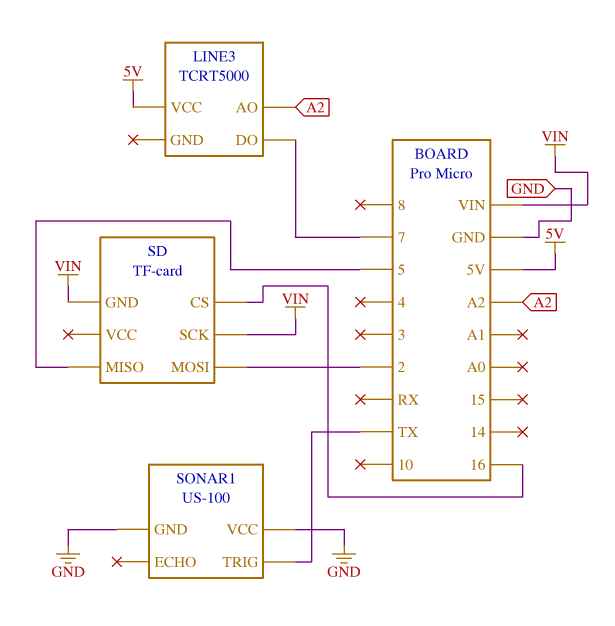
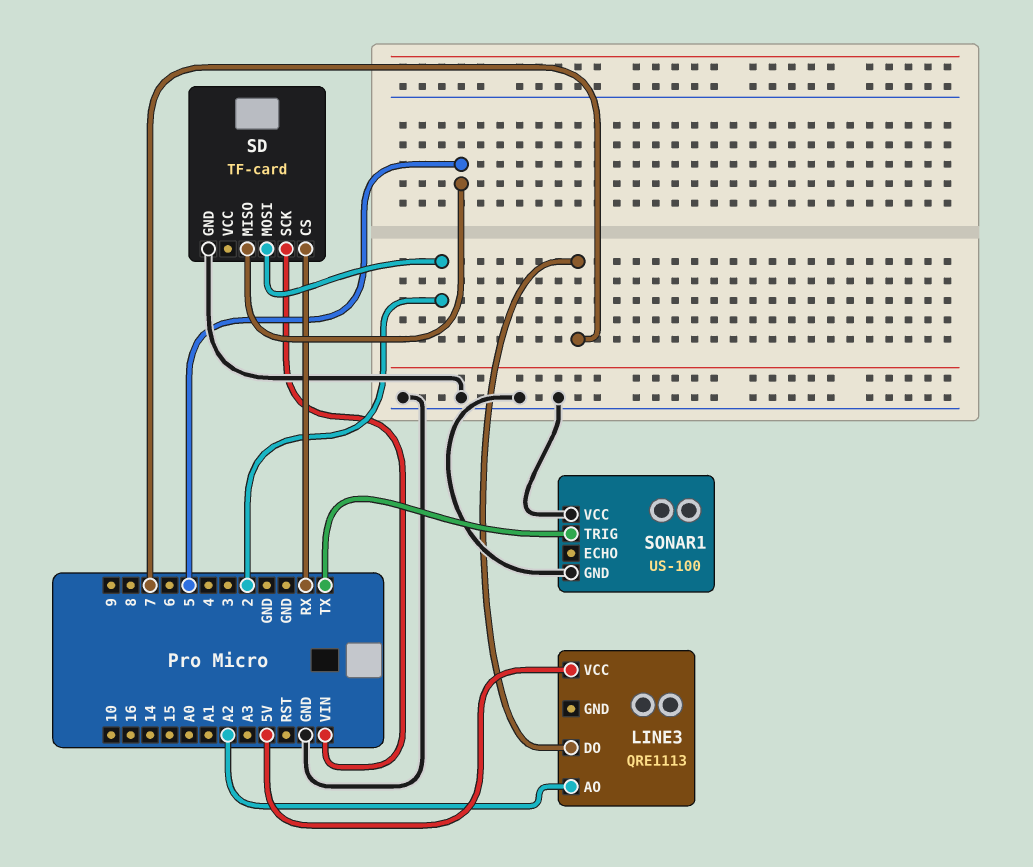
LINE3: TCRT5000 -> QRE1113
SD pin CS: 16 -> RX
SD pin GND: VIN -> GND

